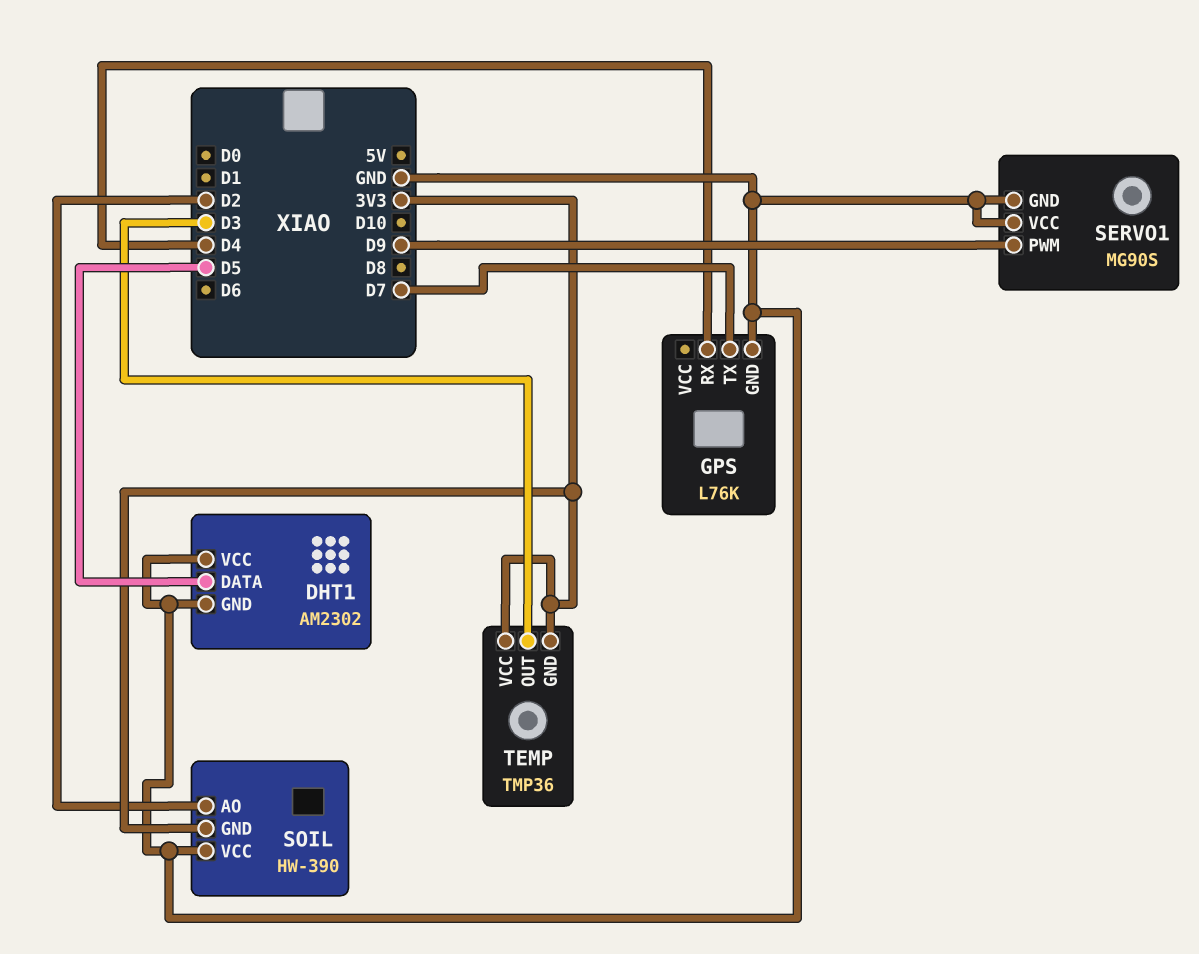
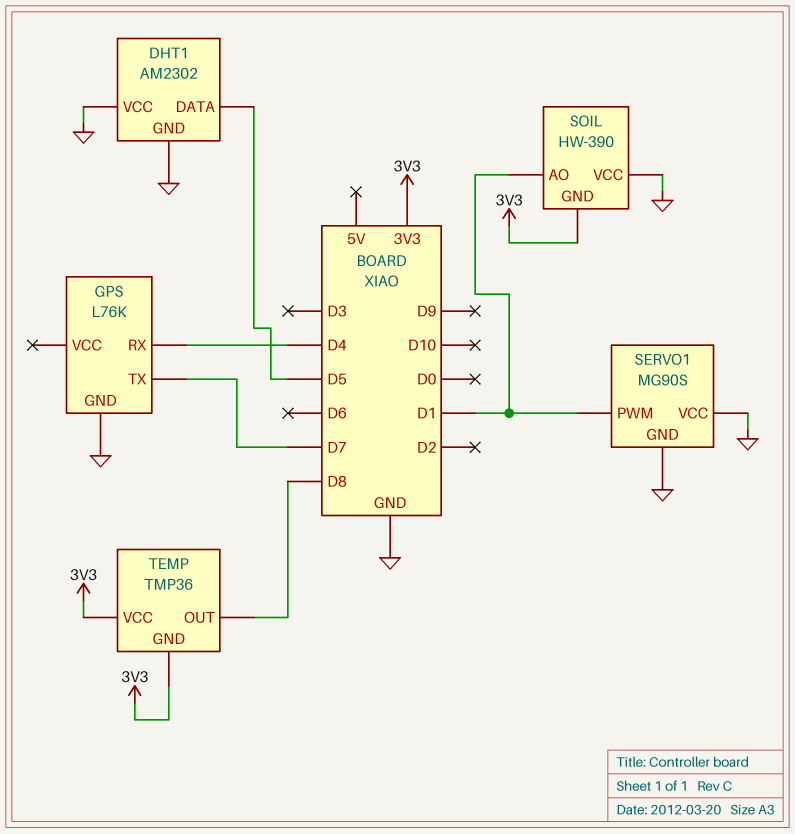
SERVO1 pin PWM: D9 -> D1
SOIL pin AO: D2 -> D1
TEMP pin OUT: D3 -> D8

